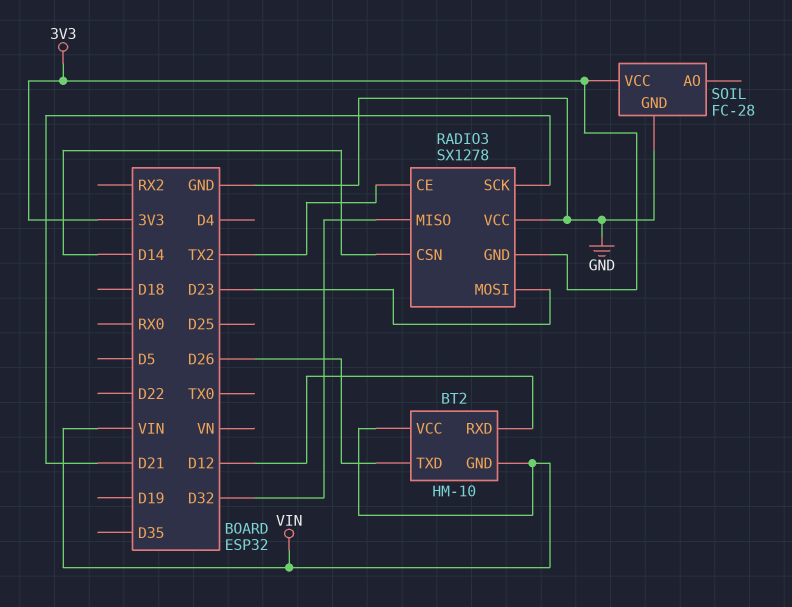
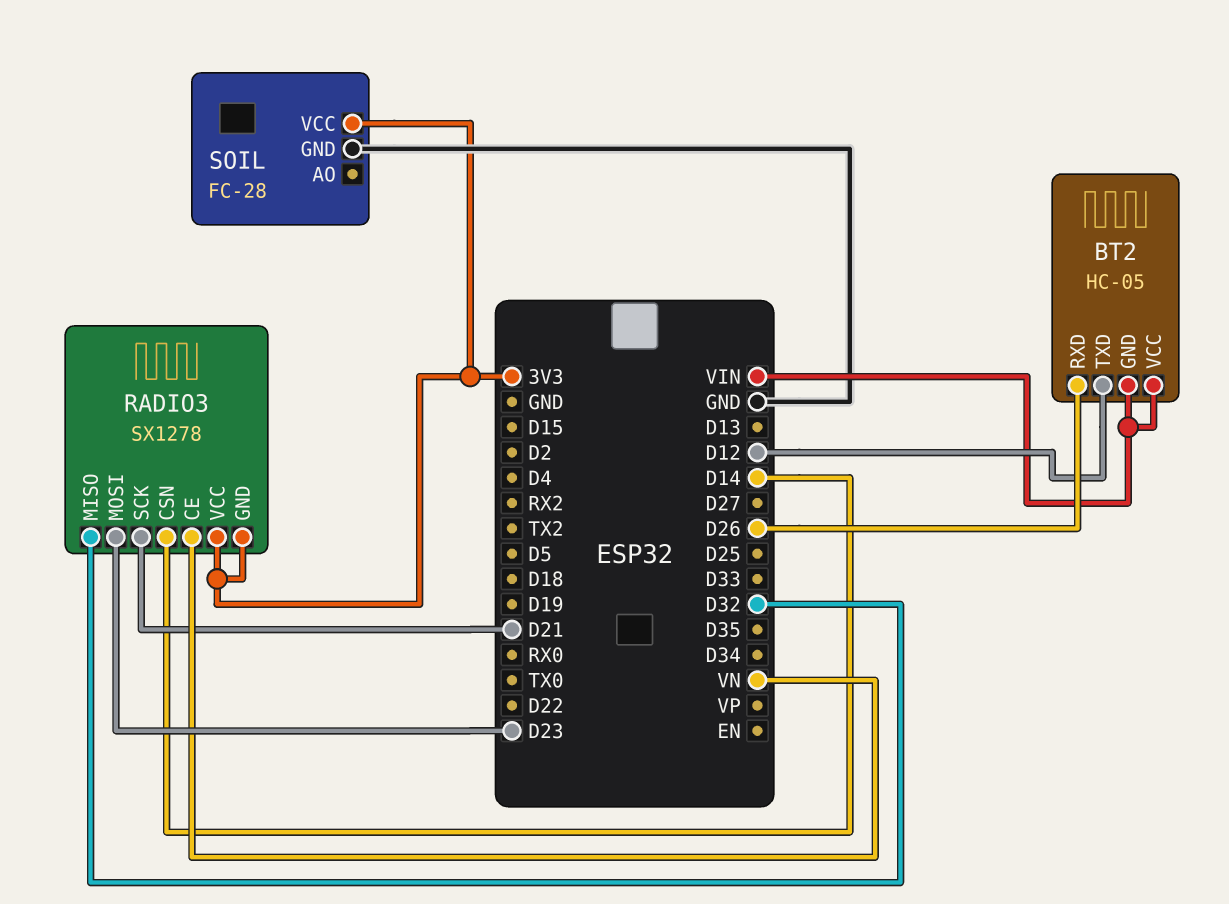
BT2: HM-10 -> HC-05
BT2 pin RXD: D12 -> D26
BT2 pin TXD: D26 -> D12
RADIO3 pin CE: TX2 -> VN
RADIO3 pin VCC: GND -> 3V3

